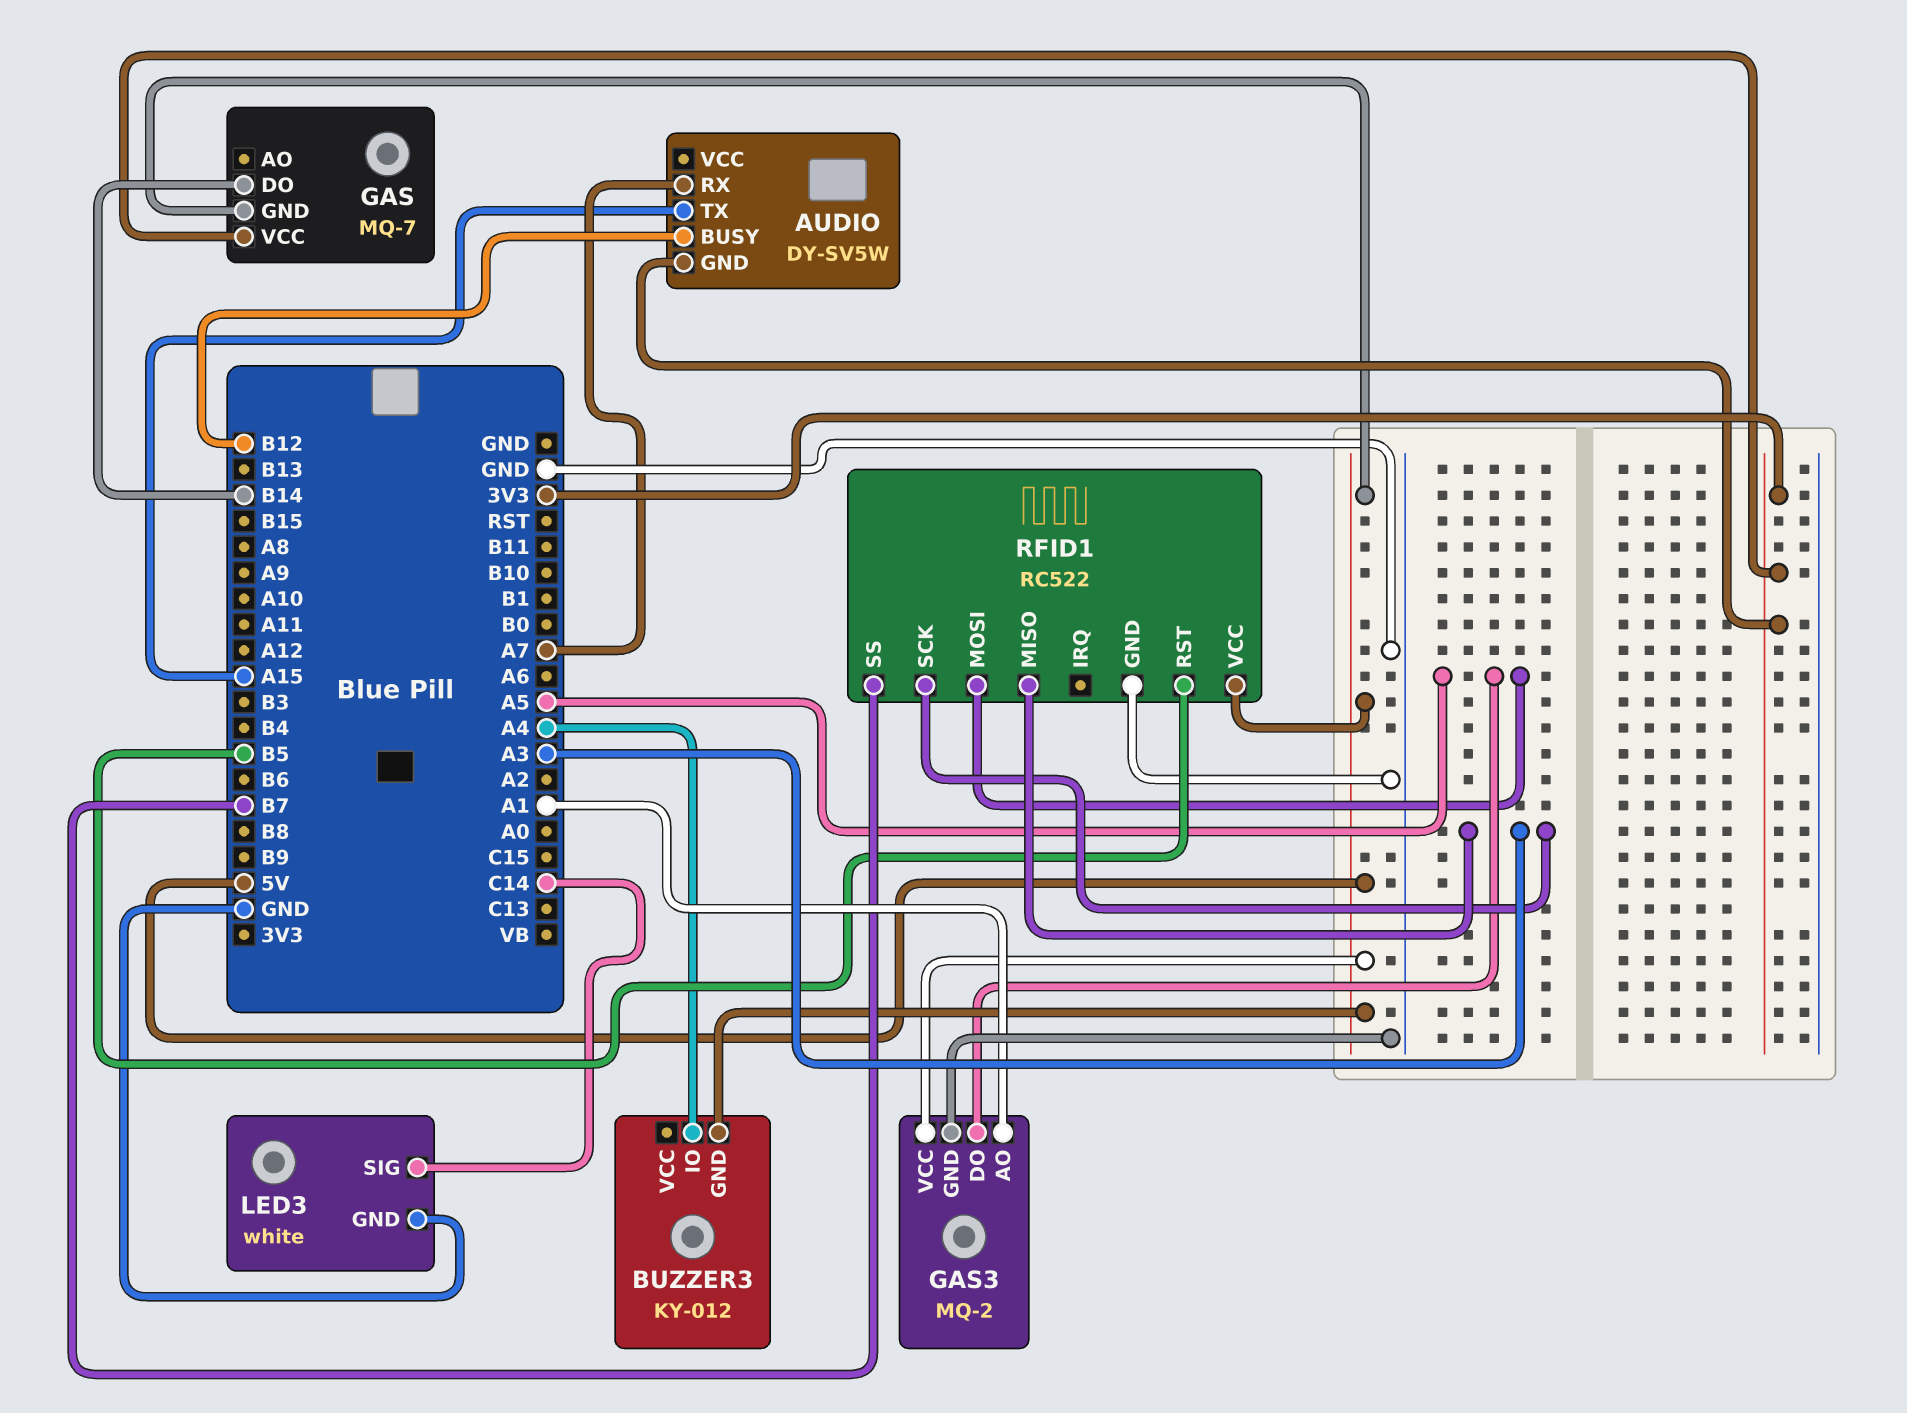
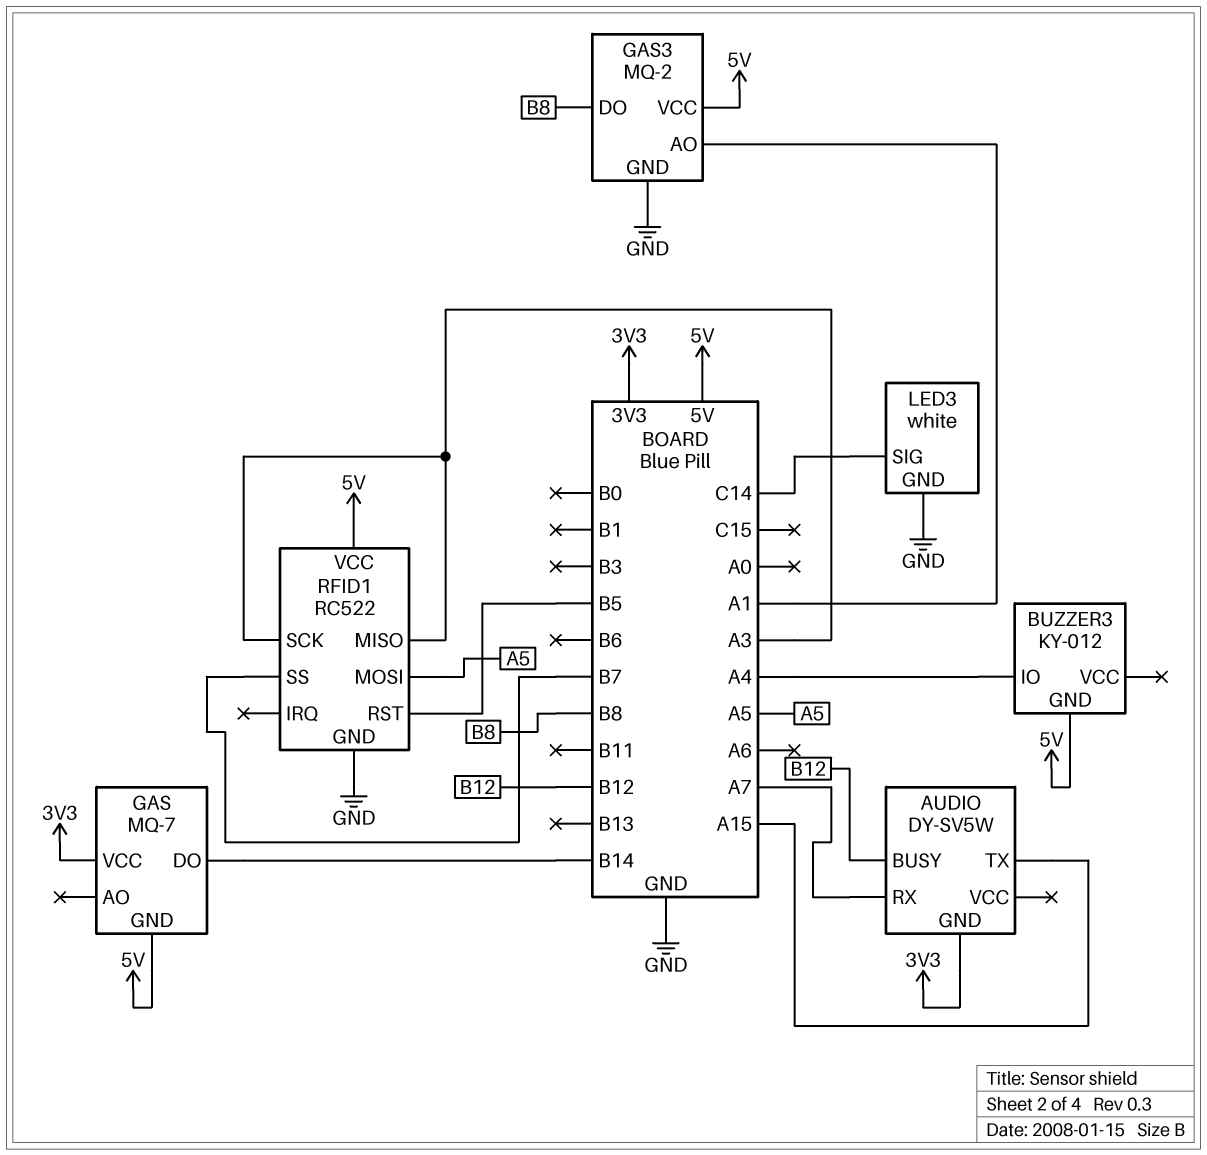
GAS3 pin DO: A5 -> B8

